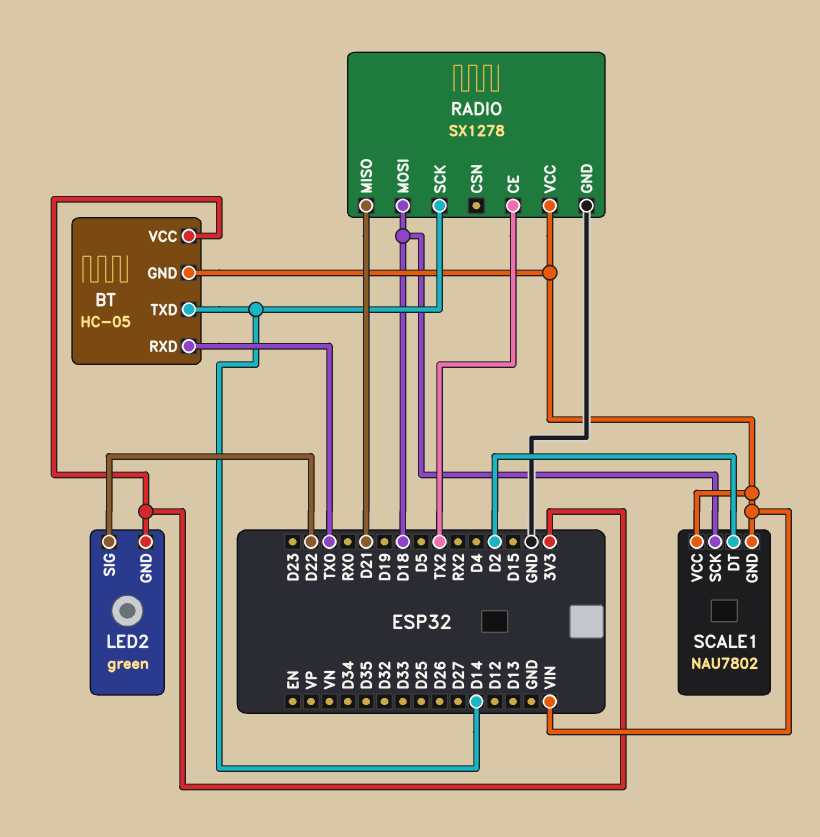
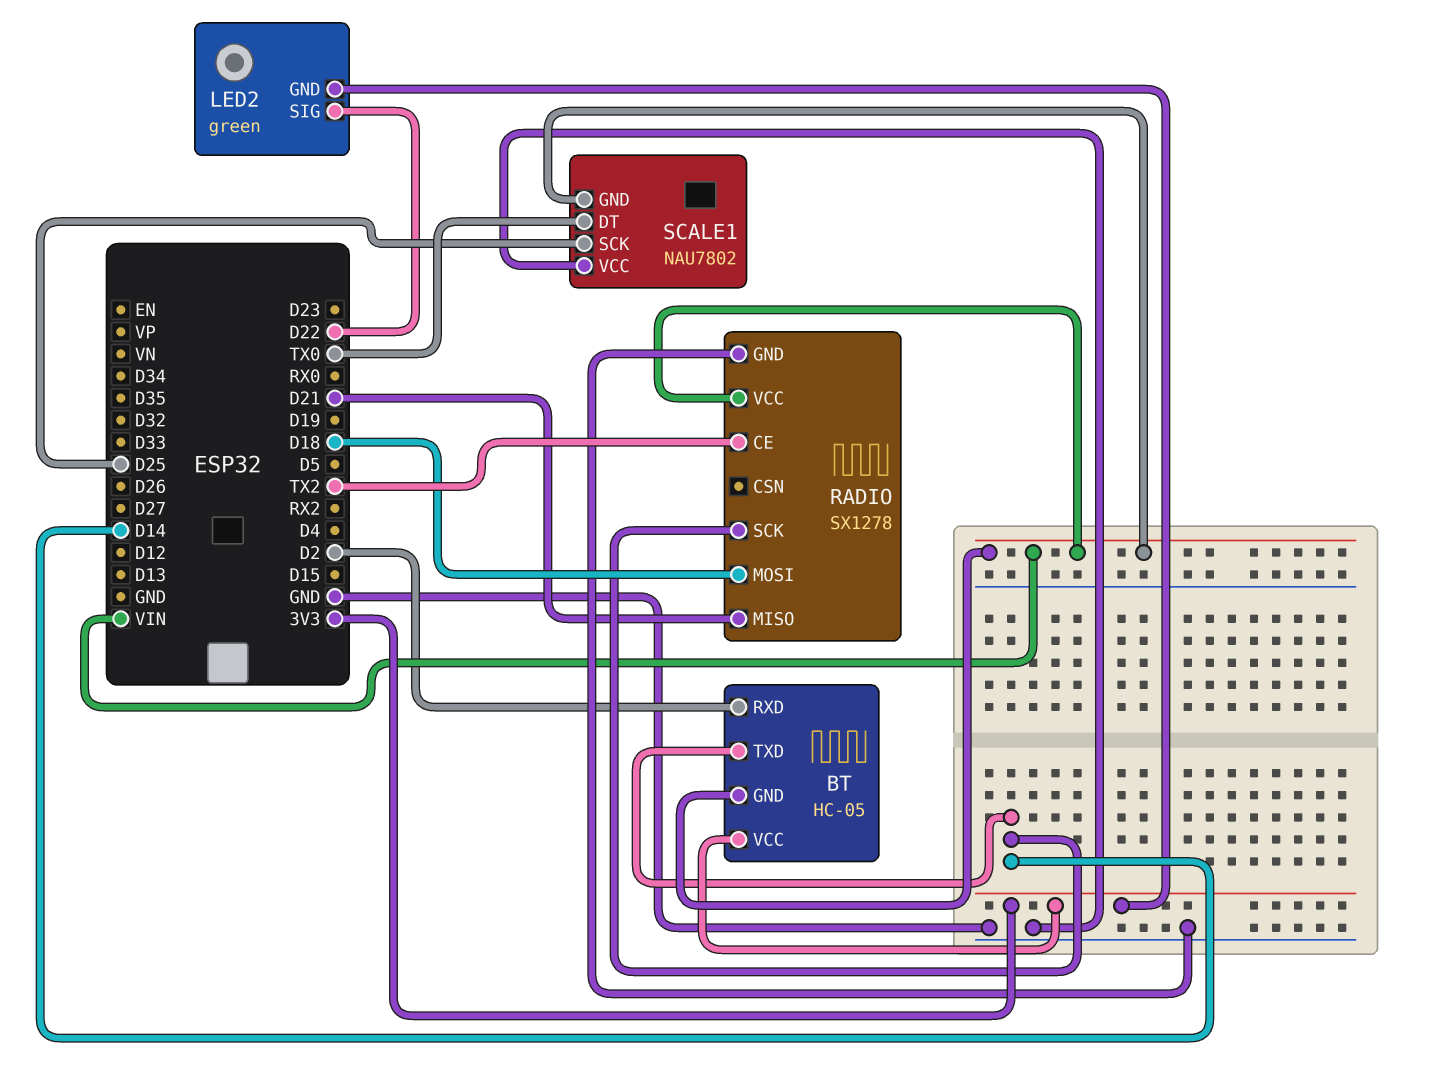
BT pin RXD: TX0 -> D2
SCALE1 pin DT: D2 -> TX0
SCALE1 pin SCK: D18 -> D25
SCALE1 pin VCC: VIN -> GND

